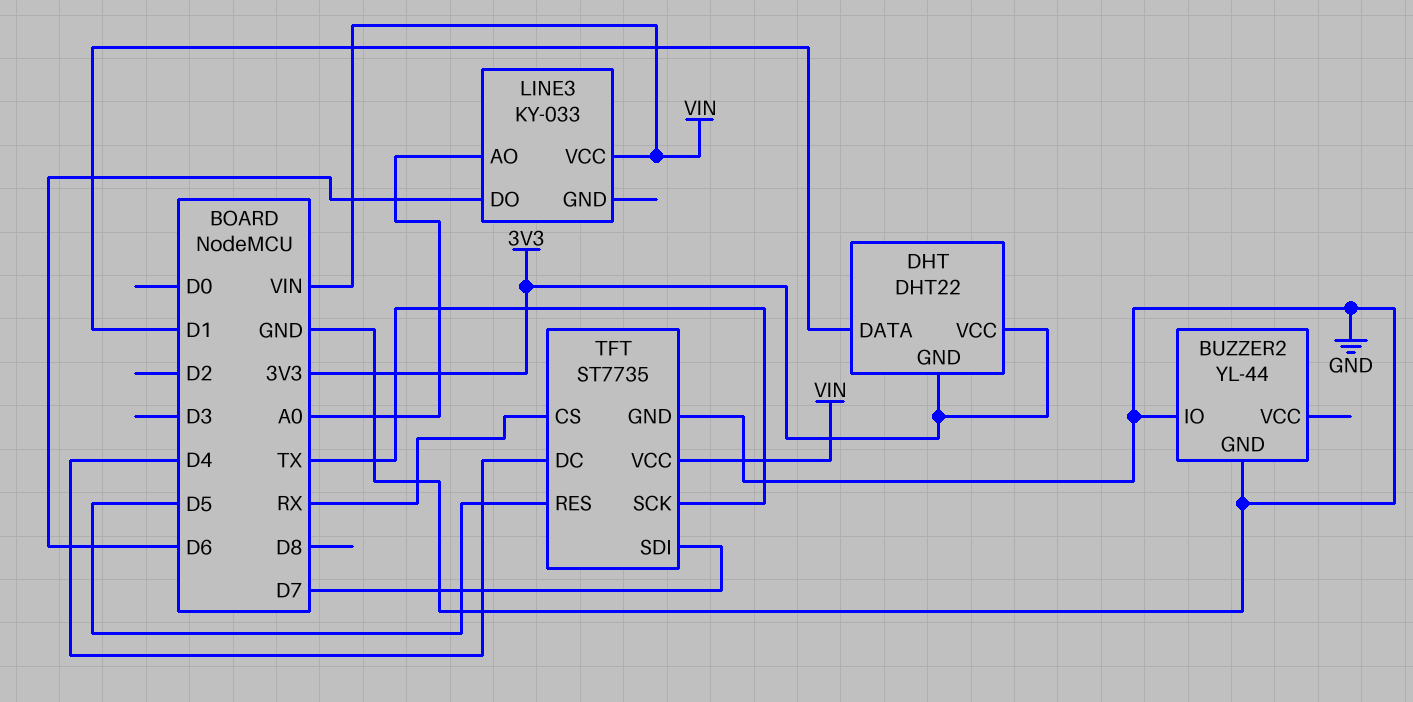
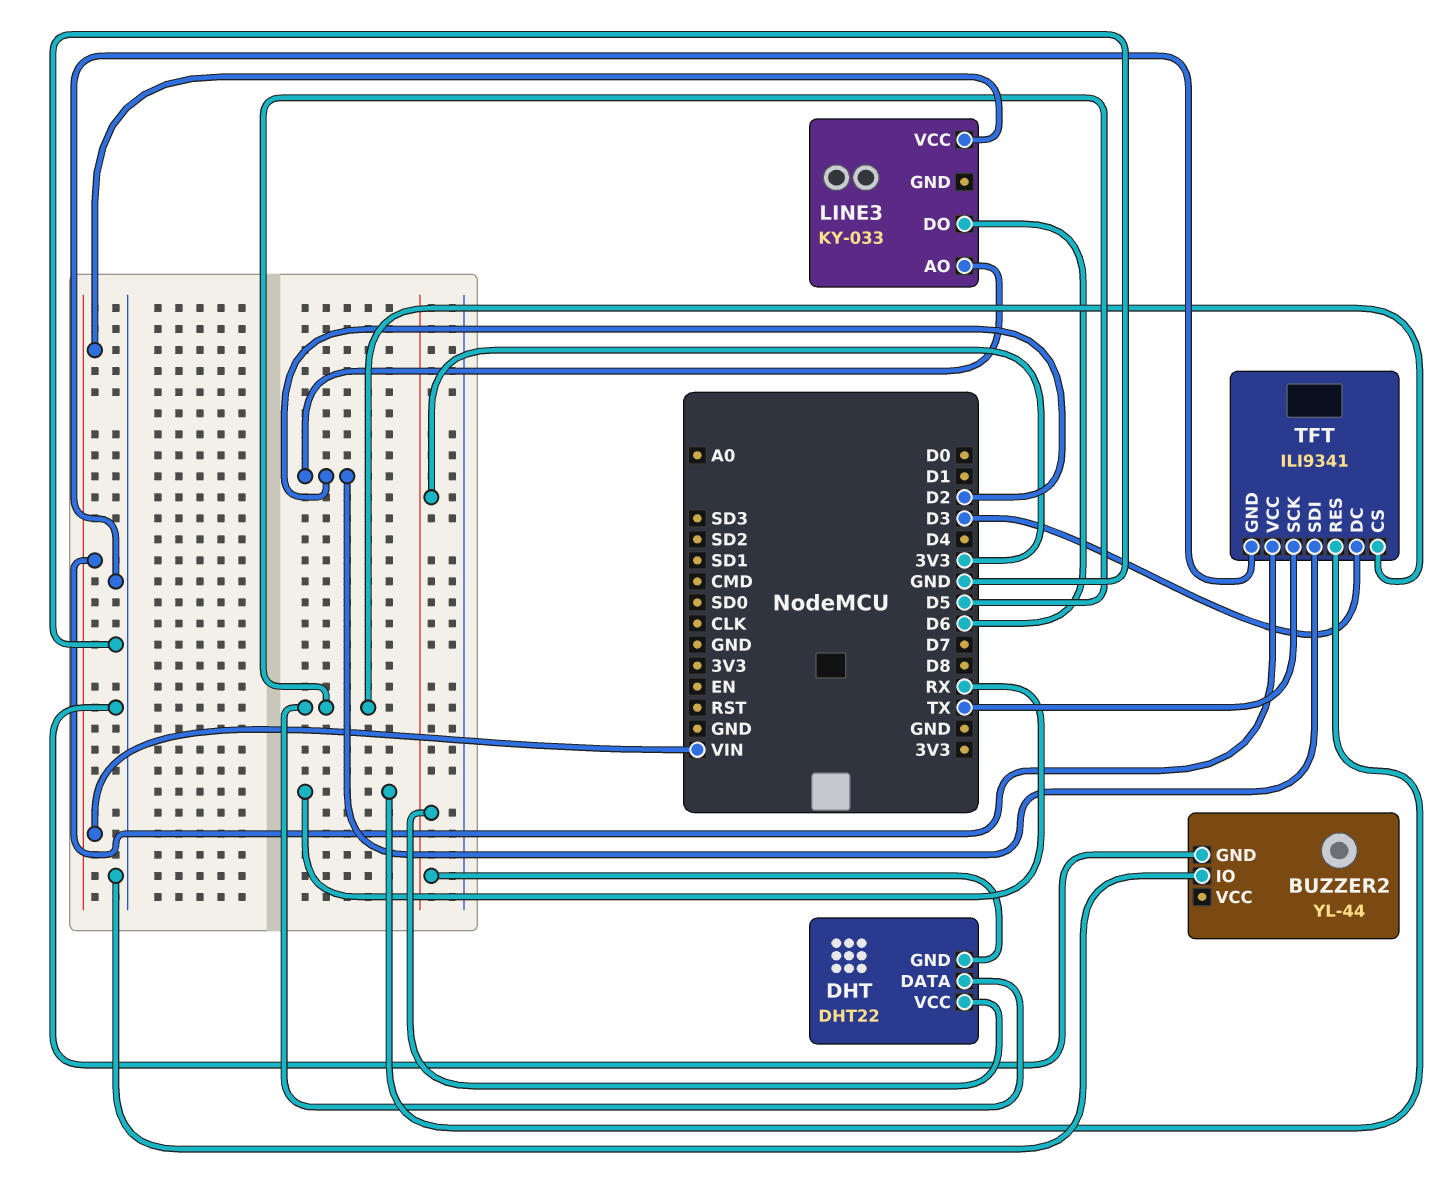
DHT pin DATA: D1 -> D5
LINE3 pin AO: A0 -> D2
TFT: ST7735 -> ILI9341
TFT pin CS: RX -> D5
TFT pin DC: D4 -> D3
TFT pin RES: D5 -> RX
TFT pin SDI: D7 -> D2

